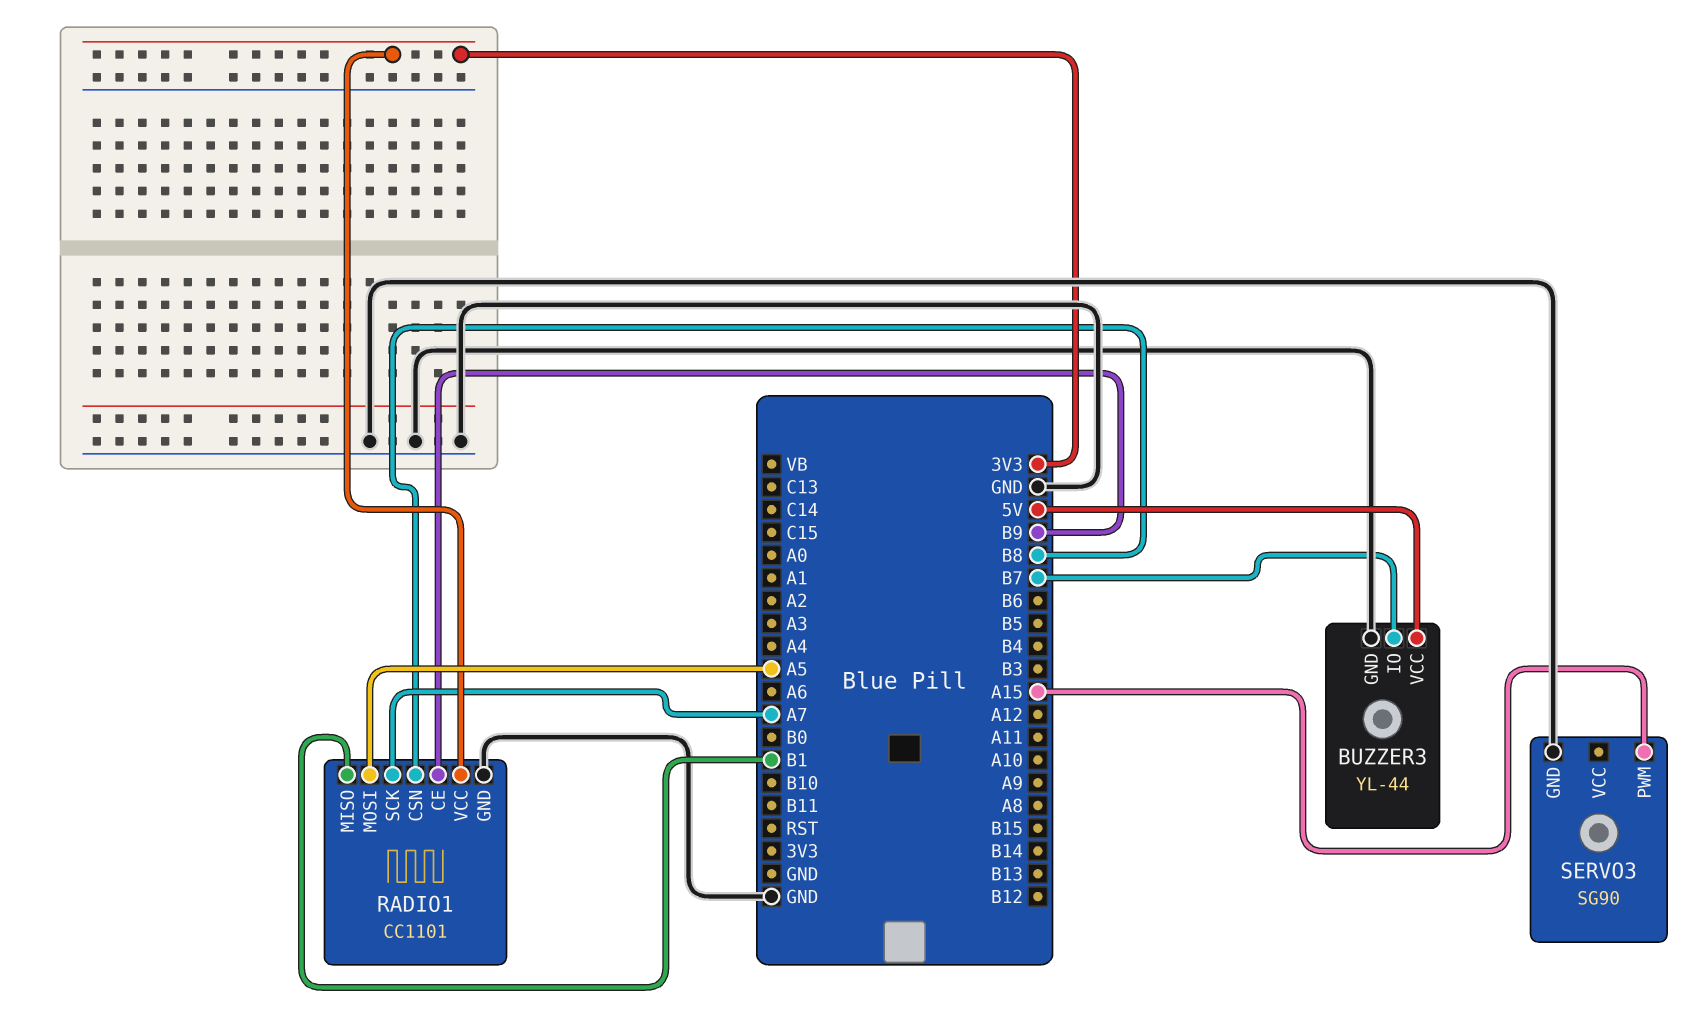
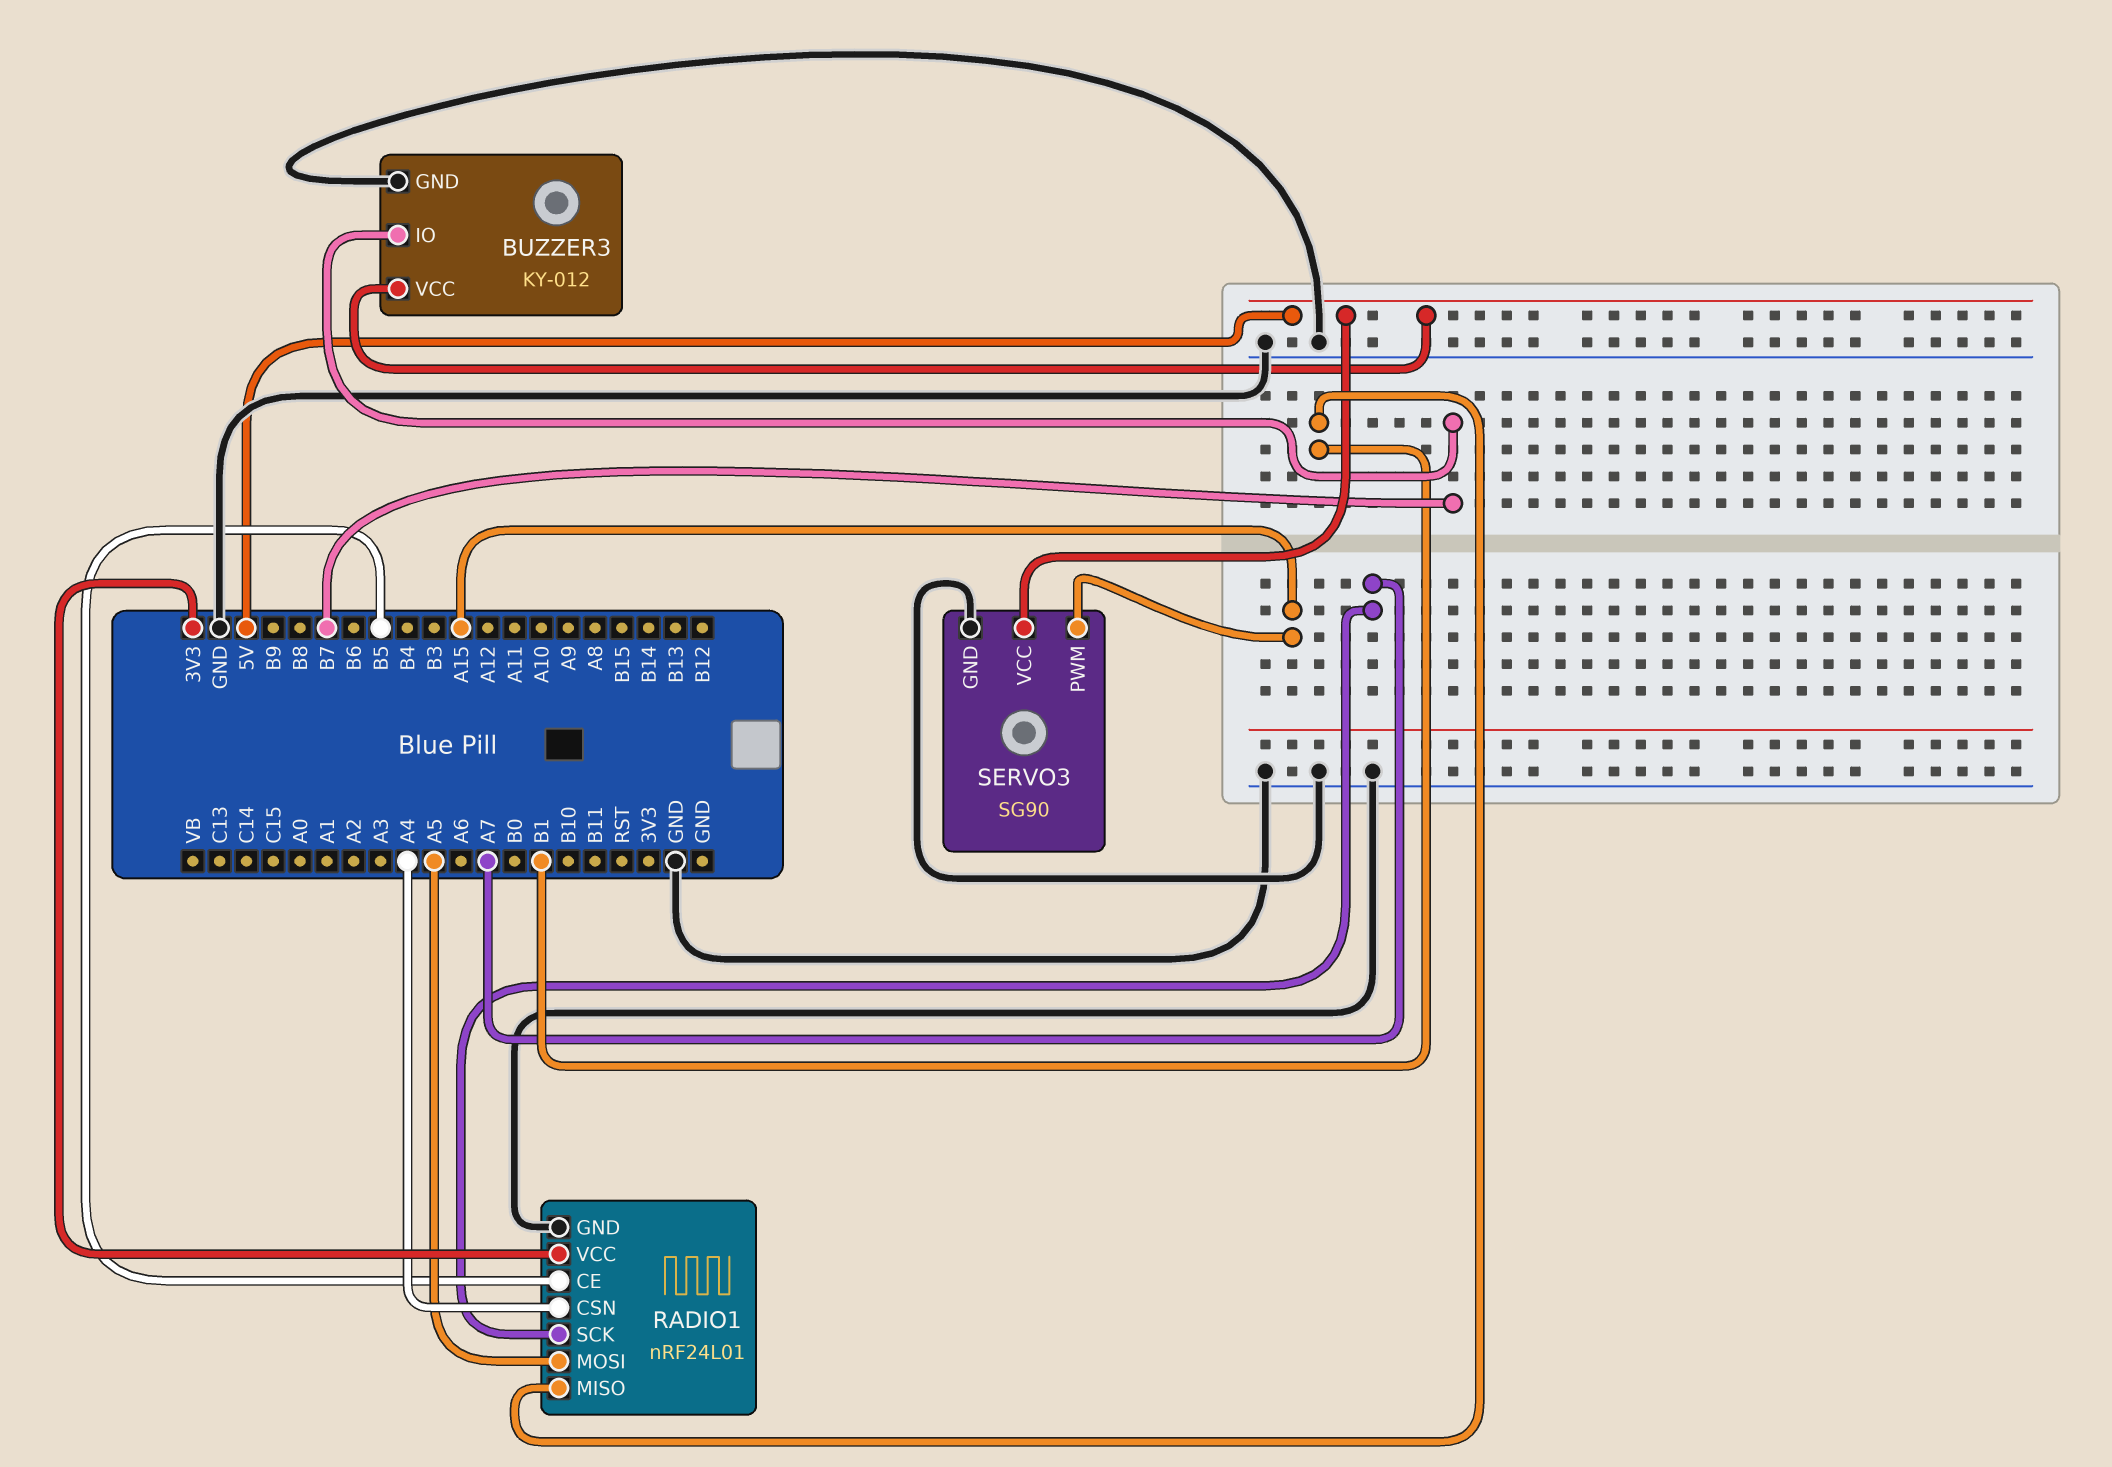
BUZZER3: YL-44 -> KY-012
RADIO1: CC1101 -> nRF24L01
RADIO1 pin CE: B9 -> B5
RADIO1 pin CSN: B8 -> A4
SERVO3 pin VCC: none -> 5V

